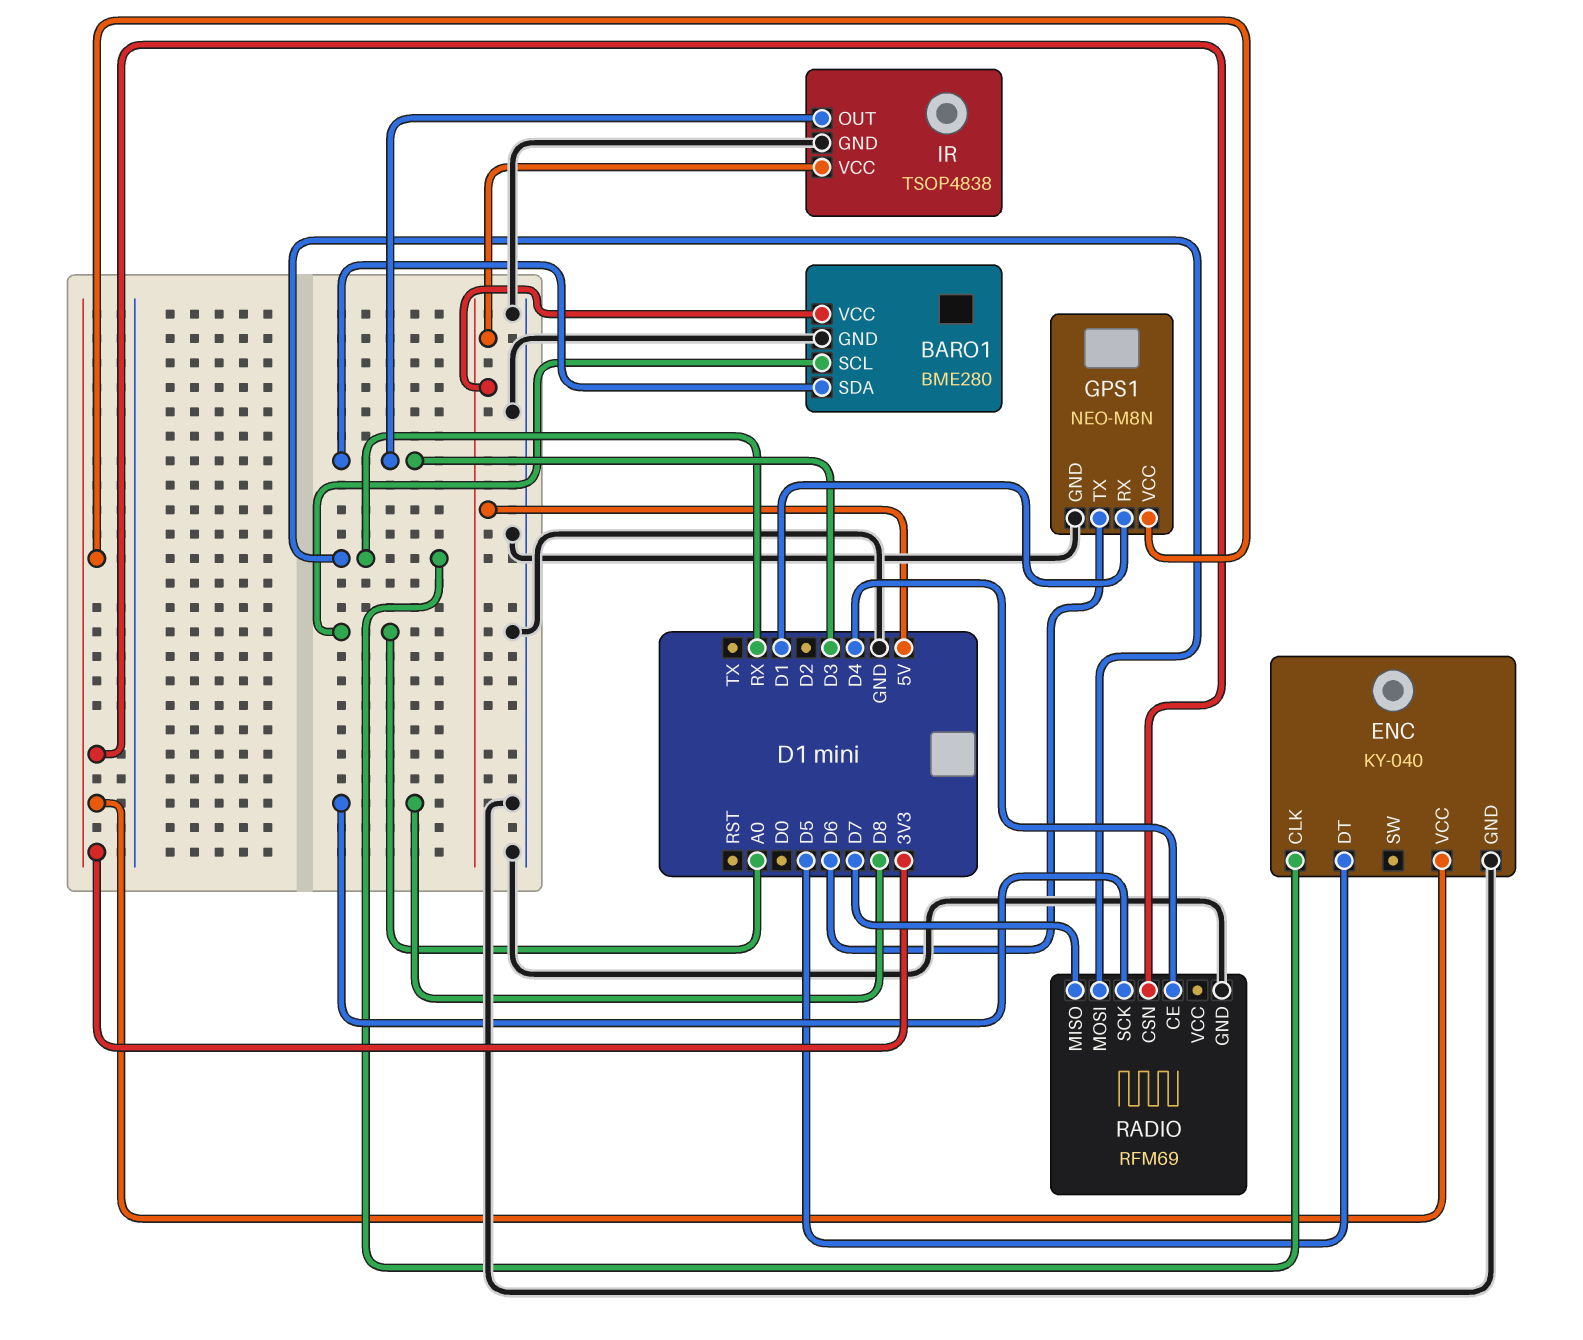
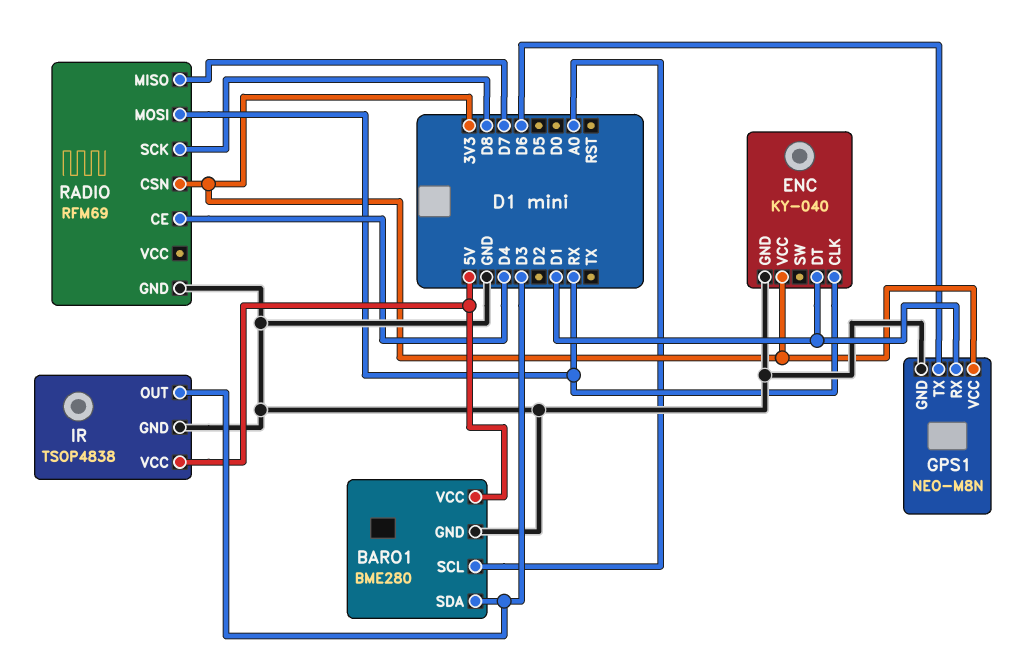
ENC pin DT: D5 -> D1

